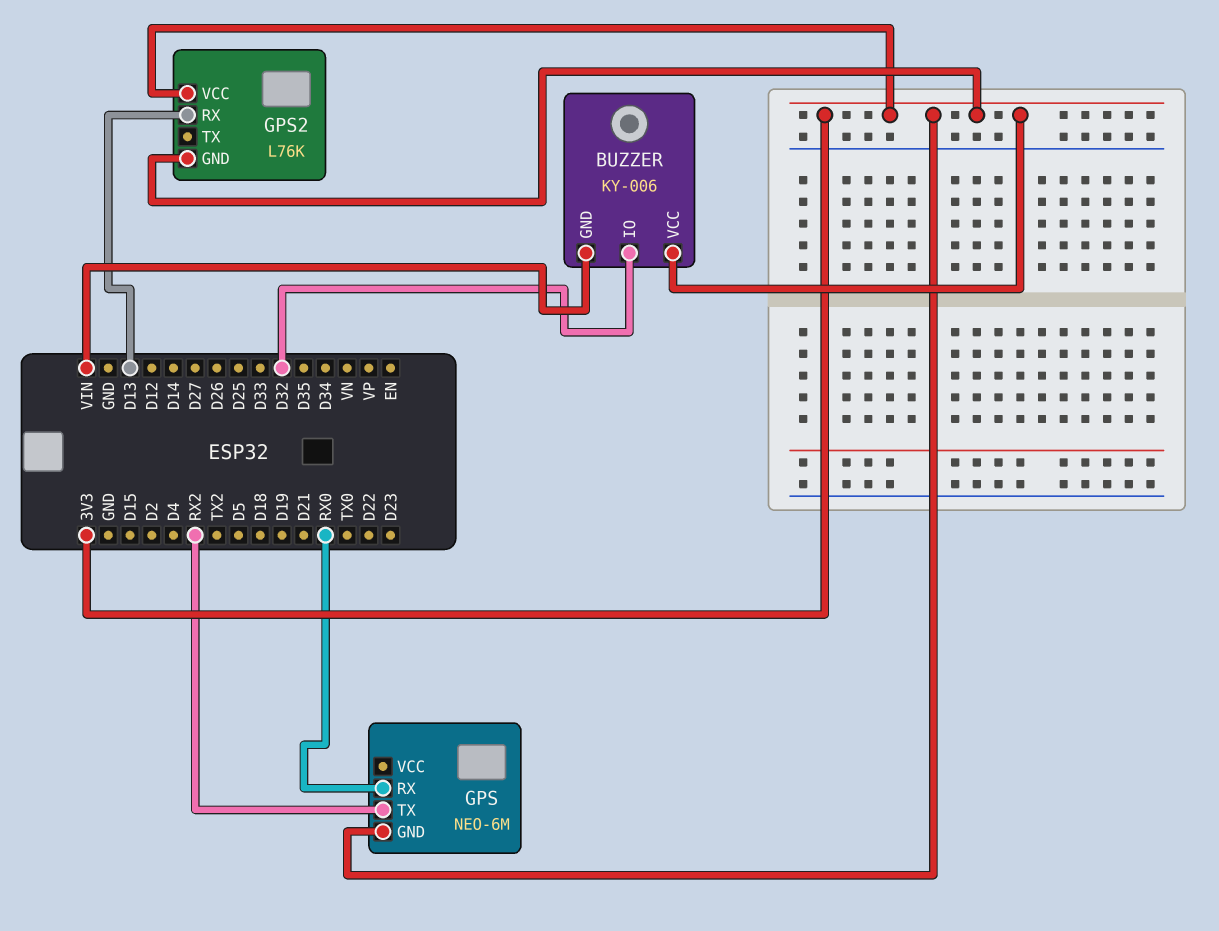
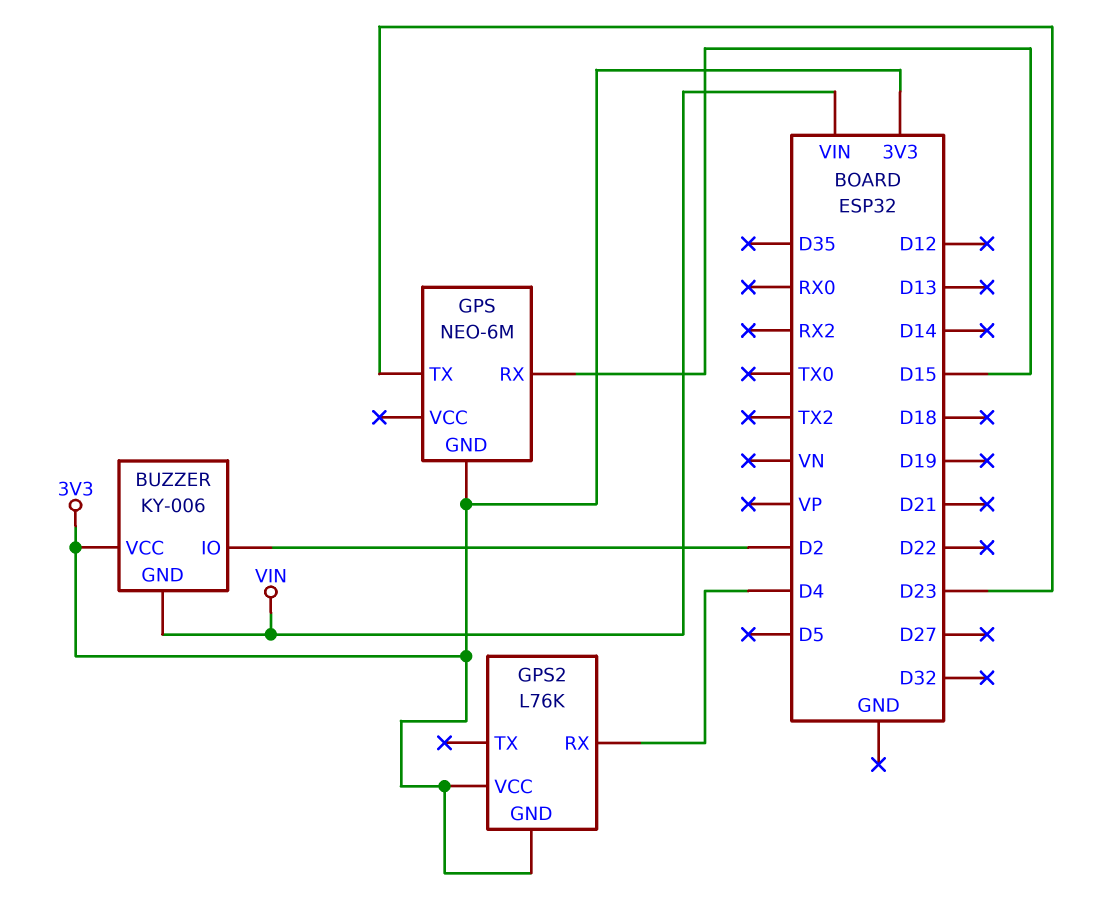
BUZZER pin IO: D32 -> D2
GPS pin RX: RX0 -> D15
GPS pin TX: RX2 -> D23
GPS2 pin RX: D13 -> D4

